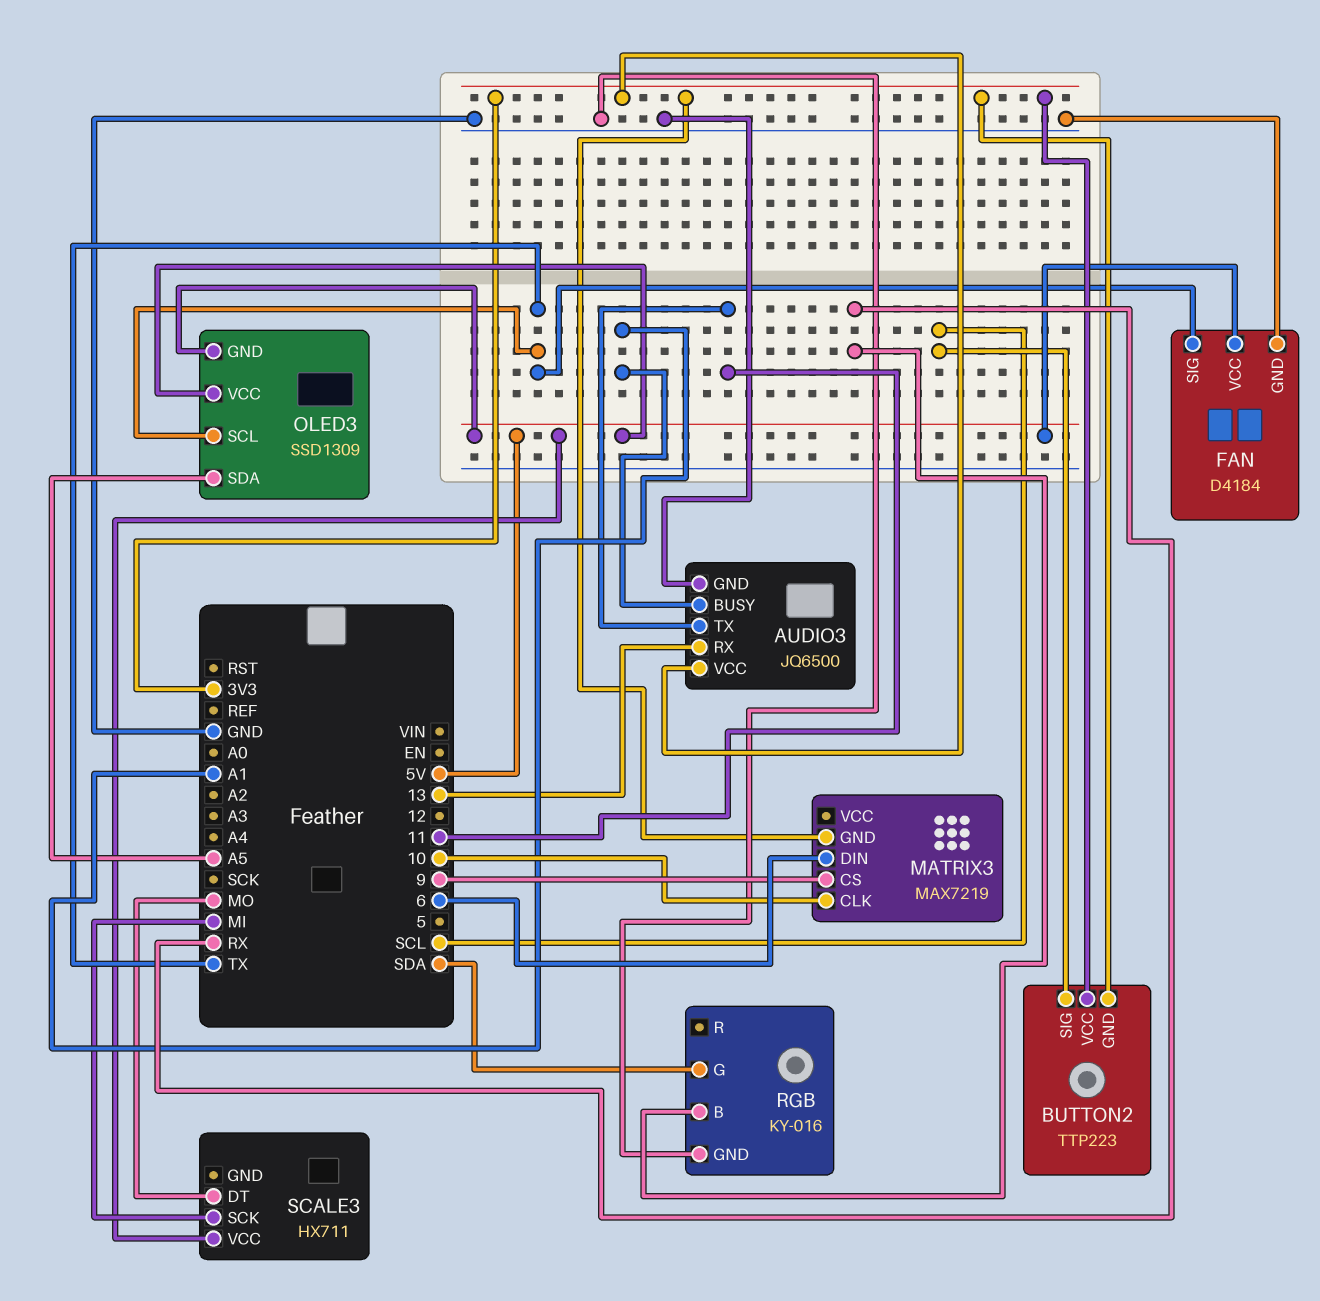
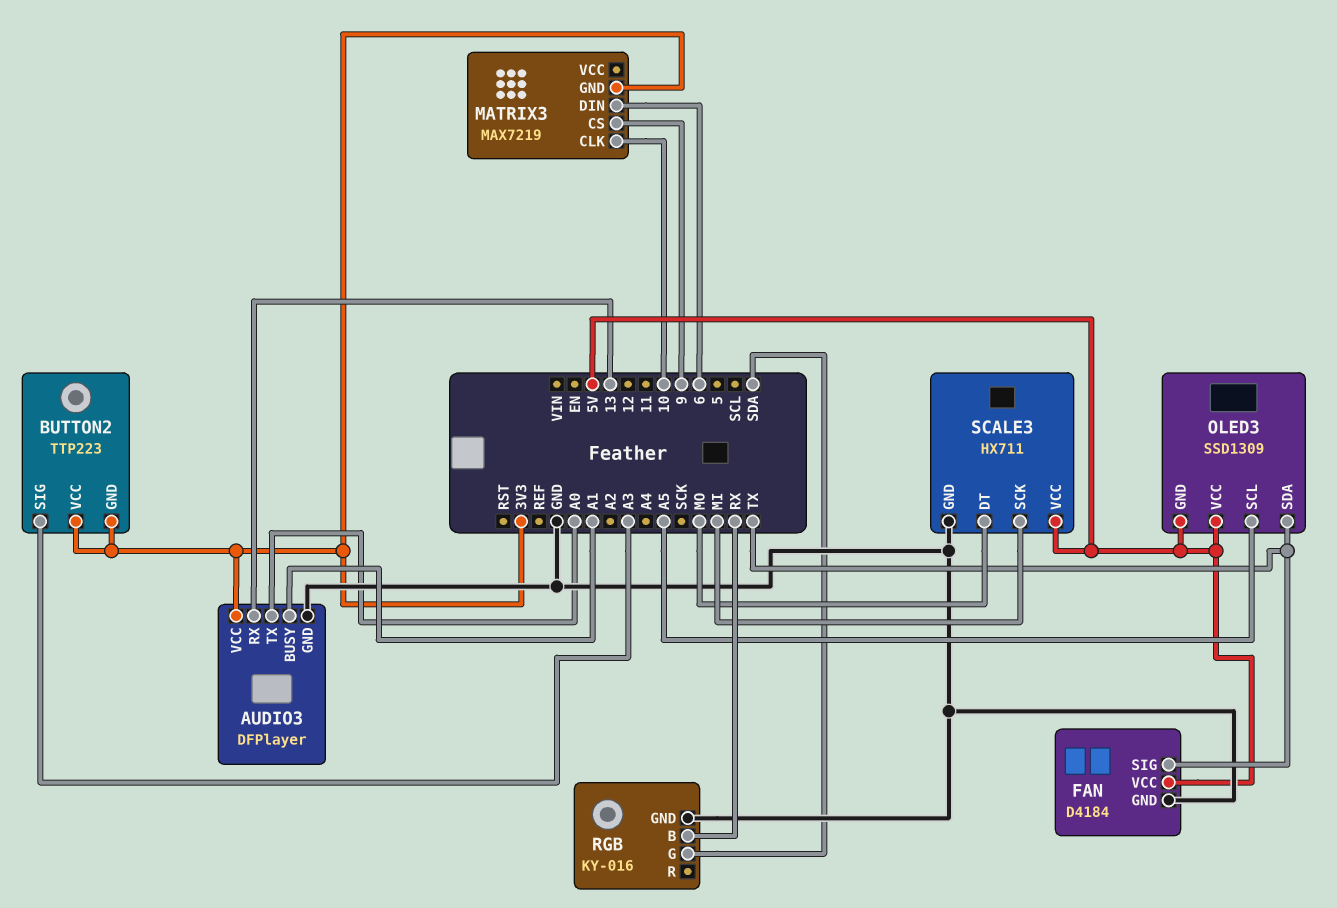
AUDIO3: JQ6500 -> DFPlayer
AUDIO3 pin TX: 11 -> A0
BUTTON2 pin SIG: SCL -> A3
OLED3 pin SCL: TX -> A5
OLED3 pin SDA: A5 -> TX
SCALE3 pin GND: none -> GND

